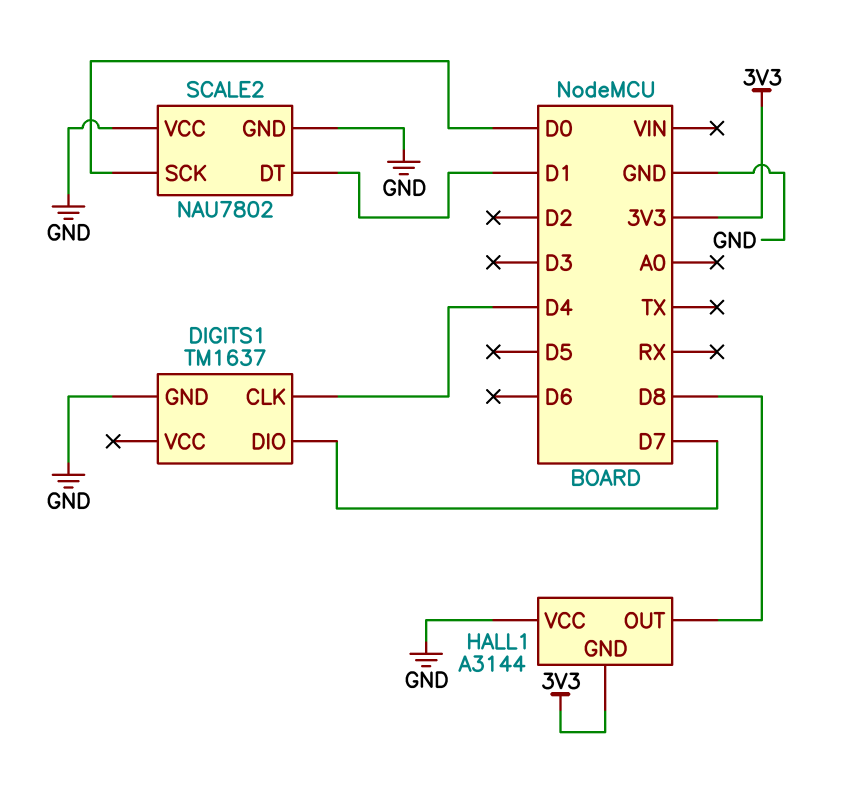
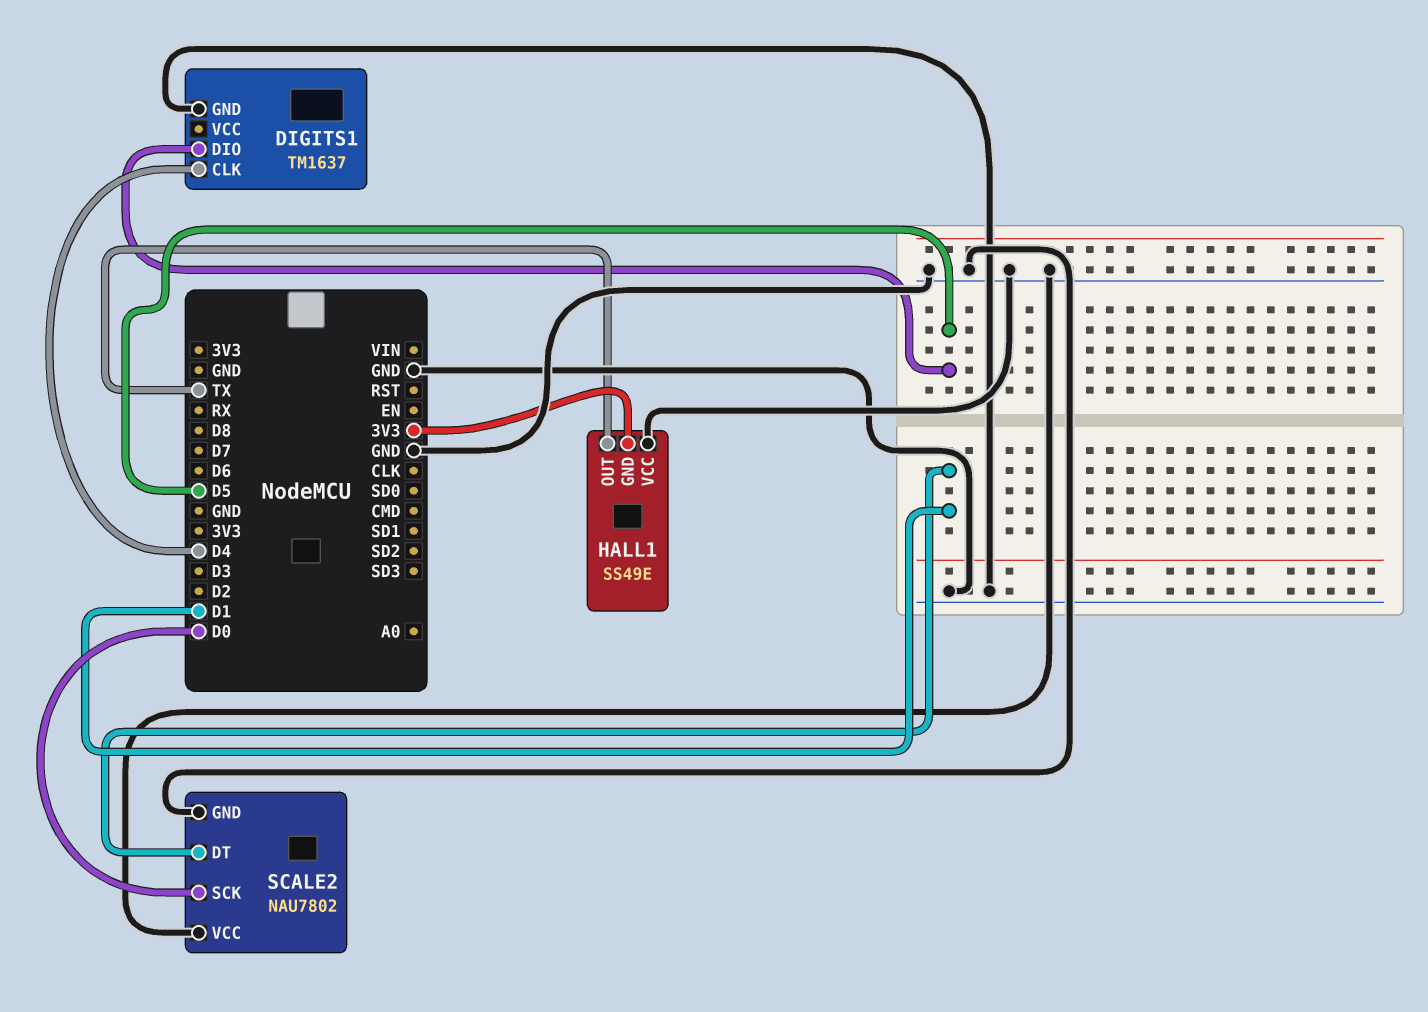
DIGITS1 pin DIO: D7 -> D5
HALL1: A3144 -> SS49E
HALL1 pin OUT: D8 -> TX

